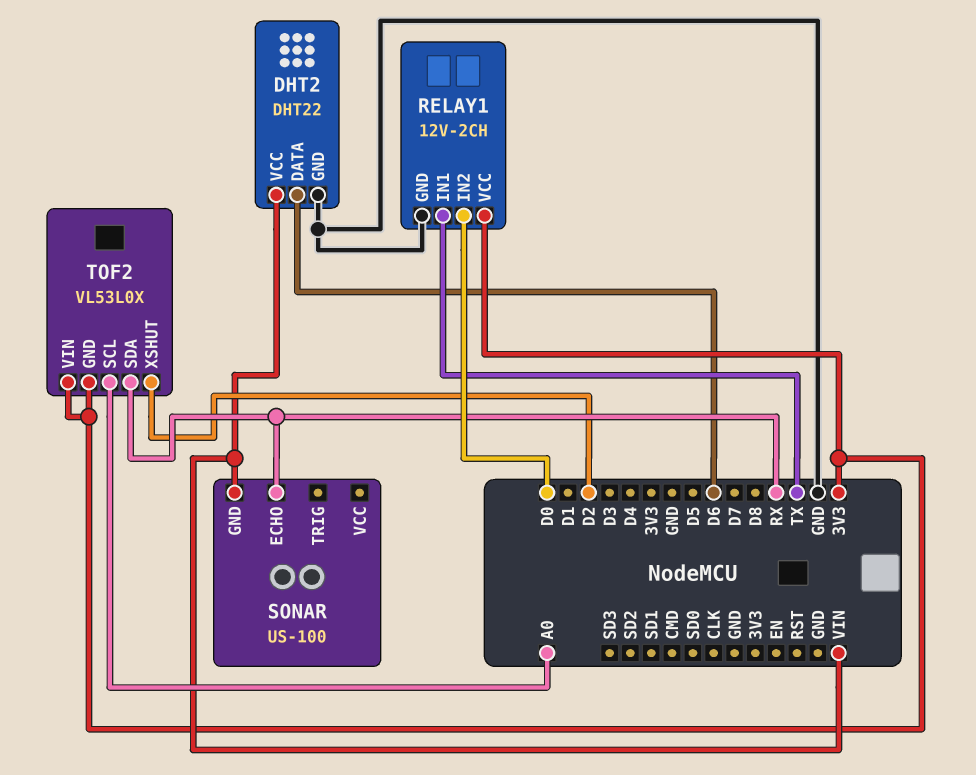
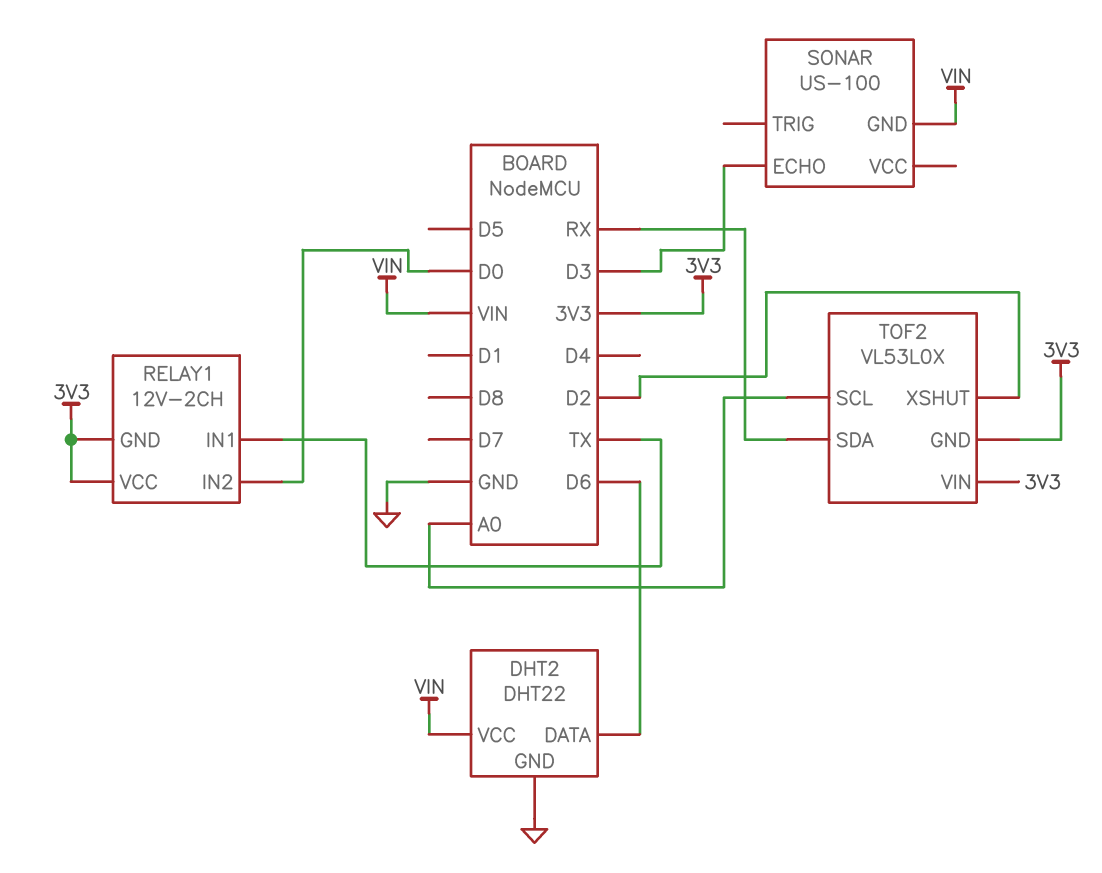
RELAY1 pin GND: GND -> 3V3
SONAR pin ECHO: RX -> D3

